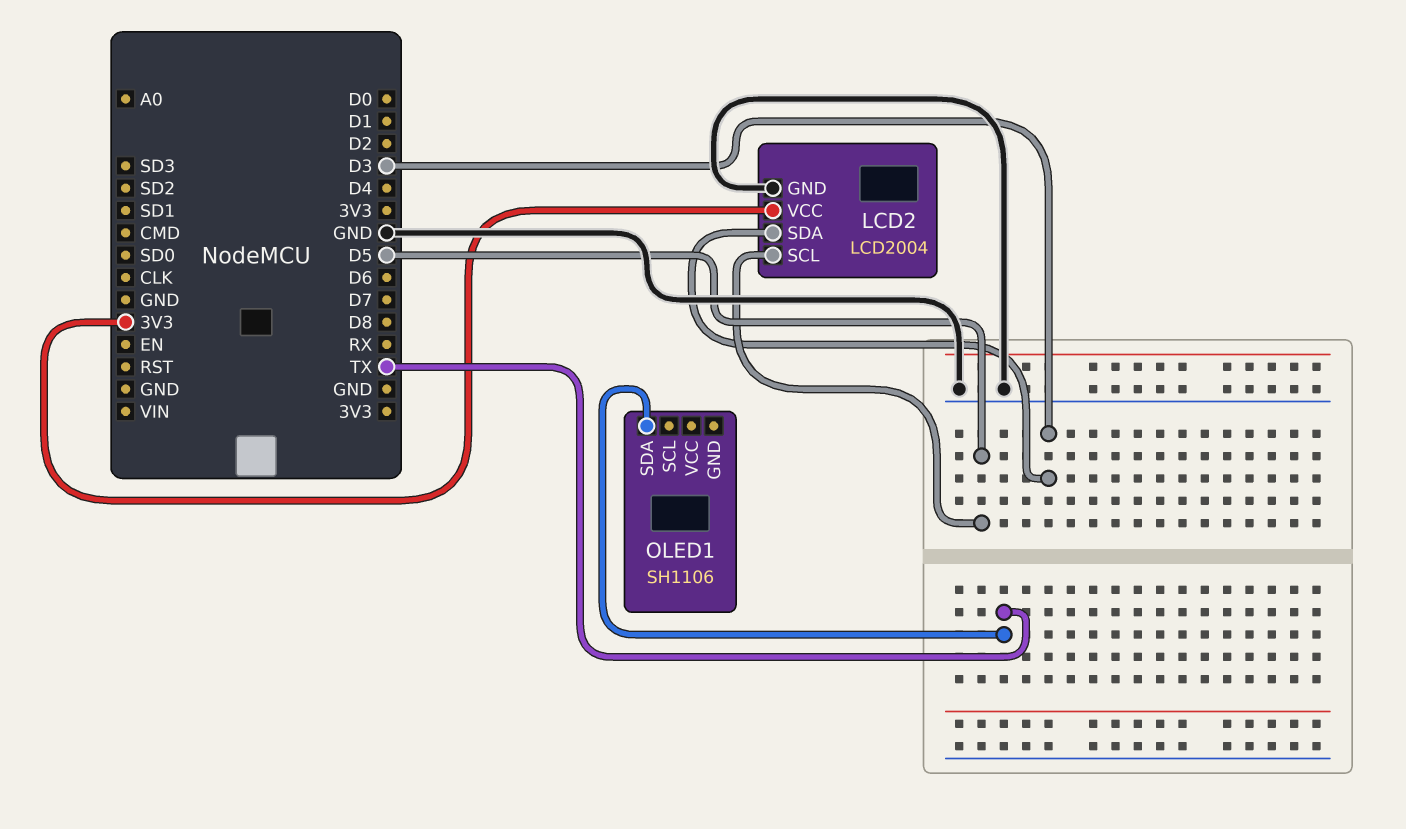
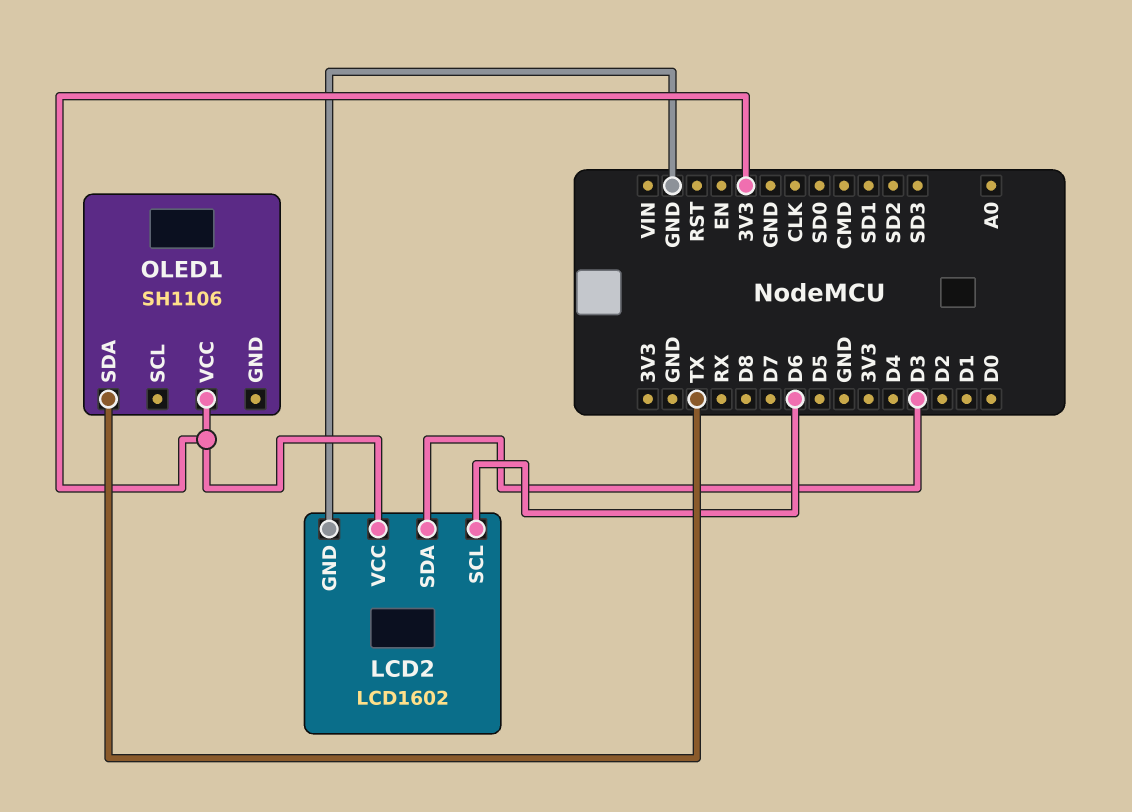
LCD2: LCD2004 -> LCD1602
LCD2 pin SCL: D5 -> D6
OLED1 pin VCC: none -> 3V3

